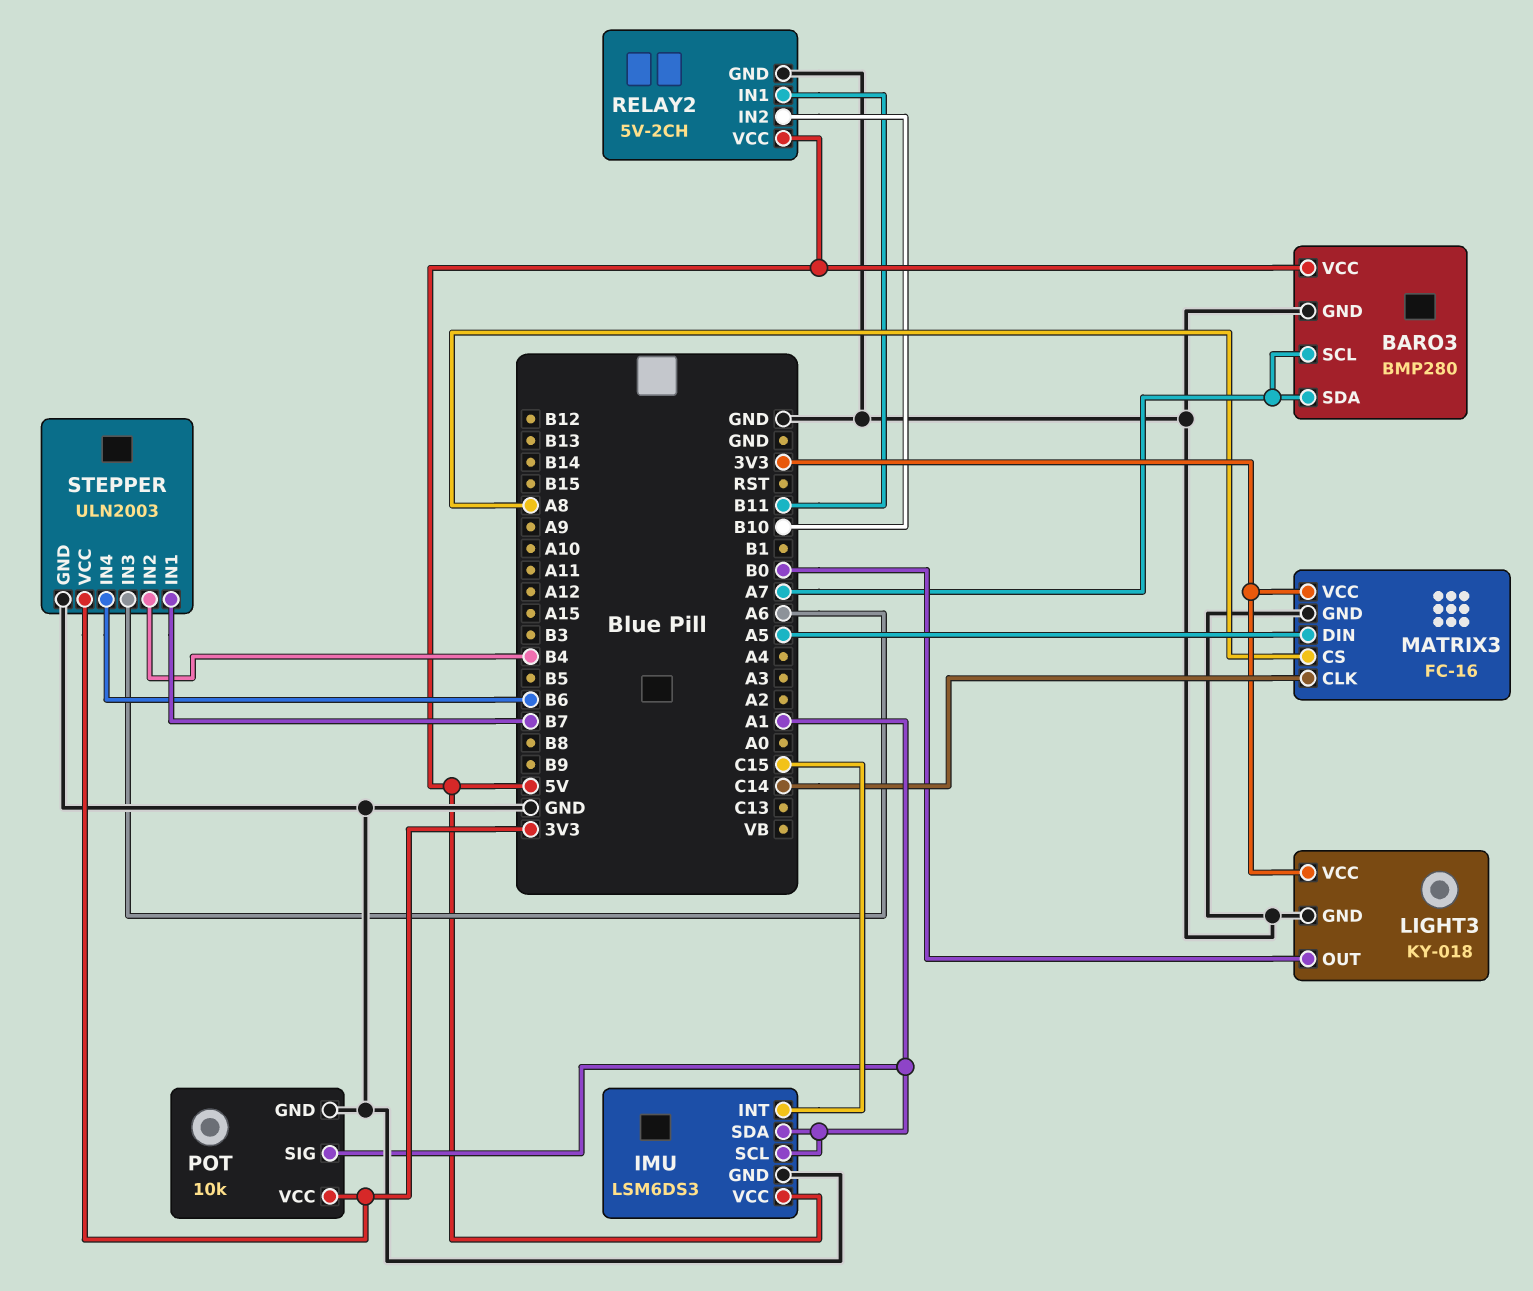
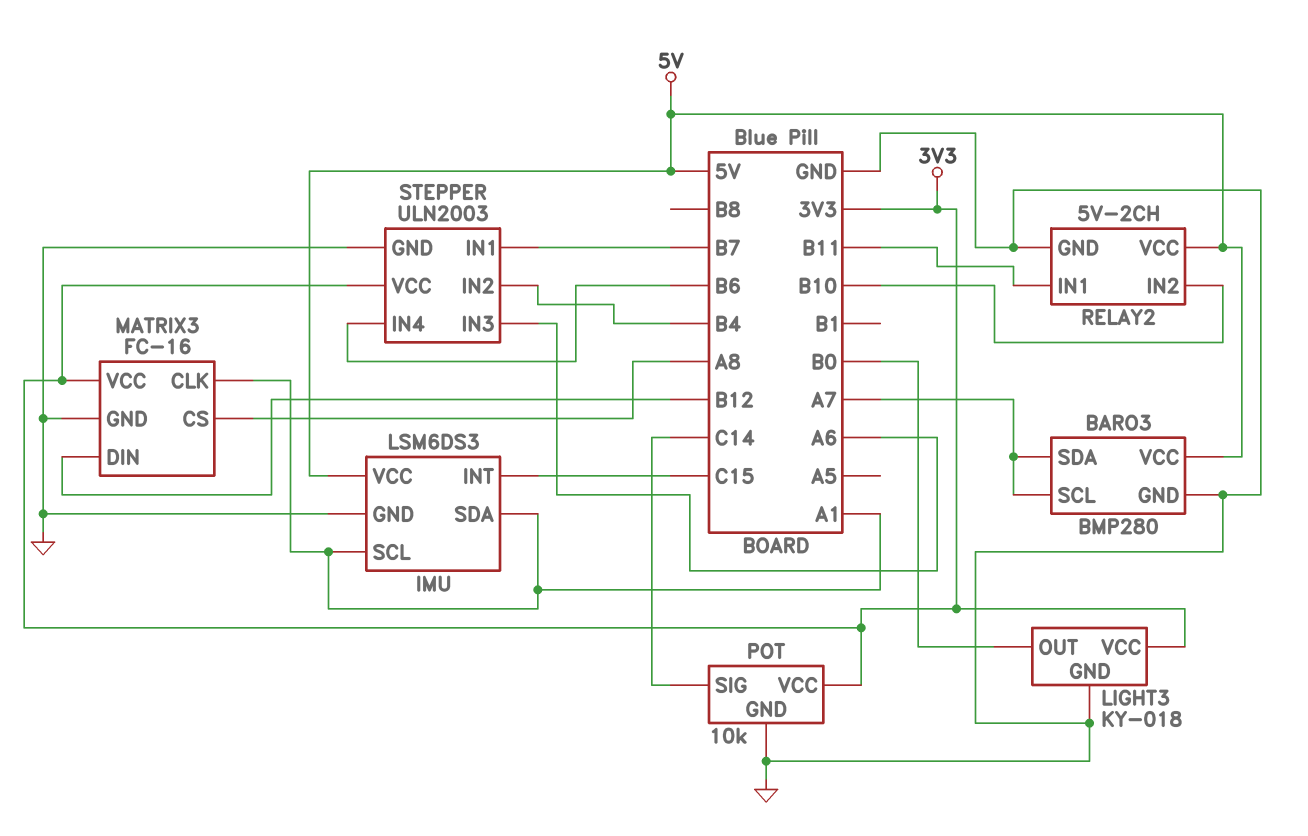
MATRIX3 pin CLK: C14 -> A1
MATRIX3 pin DIN: A5 -> B12
POT pin SIG: A1 -> C14

